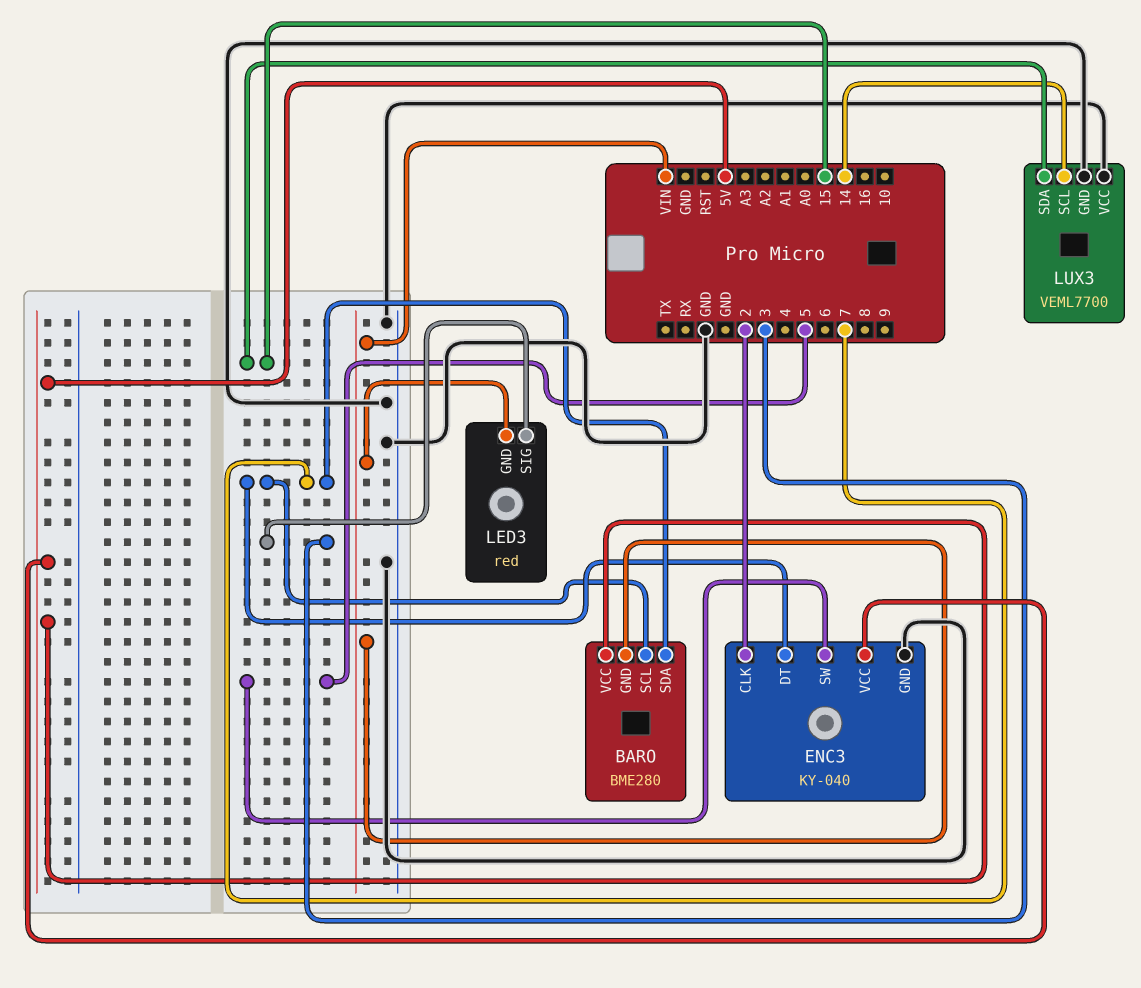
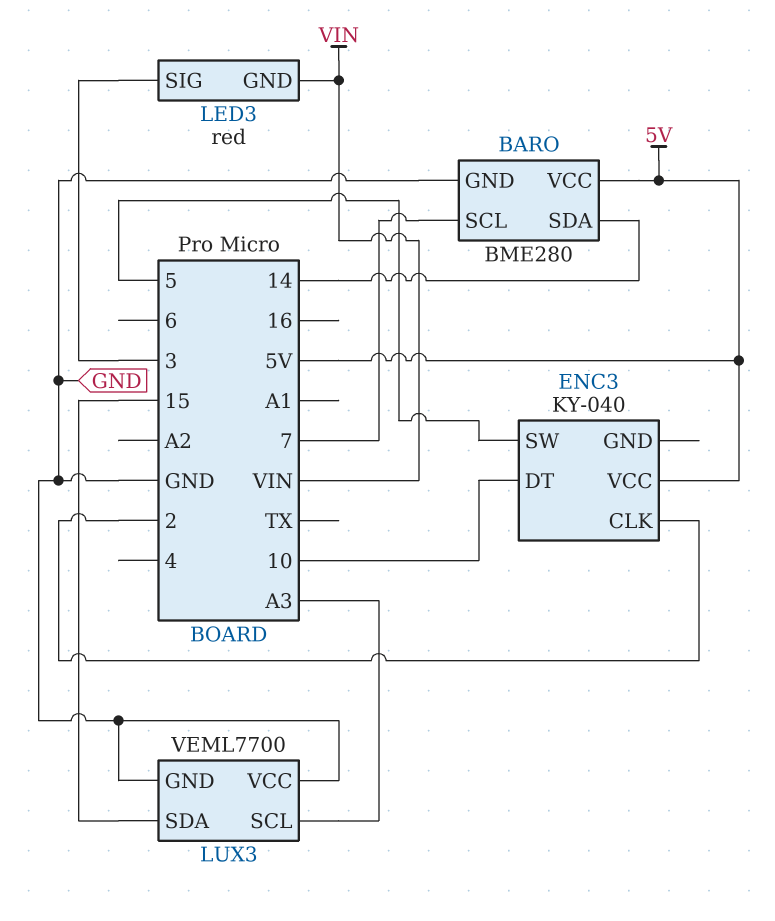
BARO pin GND: VIN -> GND
BARO pin SDA: 7 -> 14
ENC3 pin DT: 7 -> 10
ENC3 pin GND: GND -> none
LUX3 pin SCL: 14 -> A3

